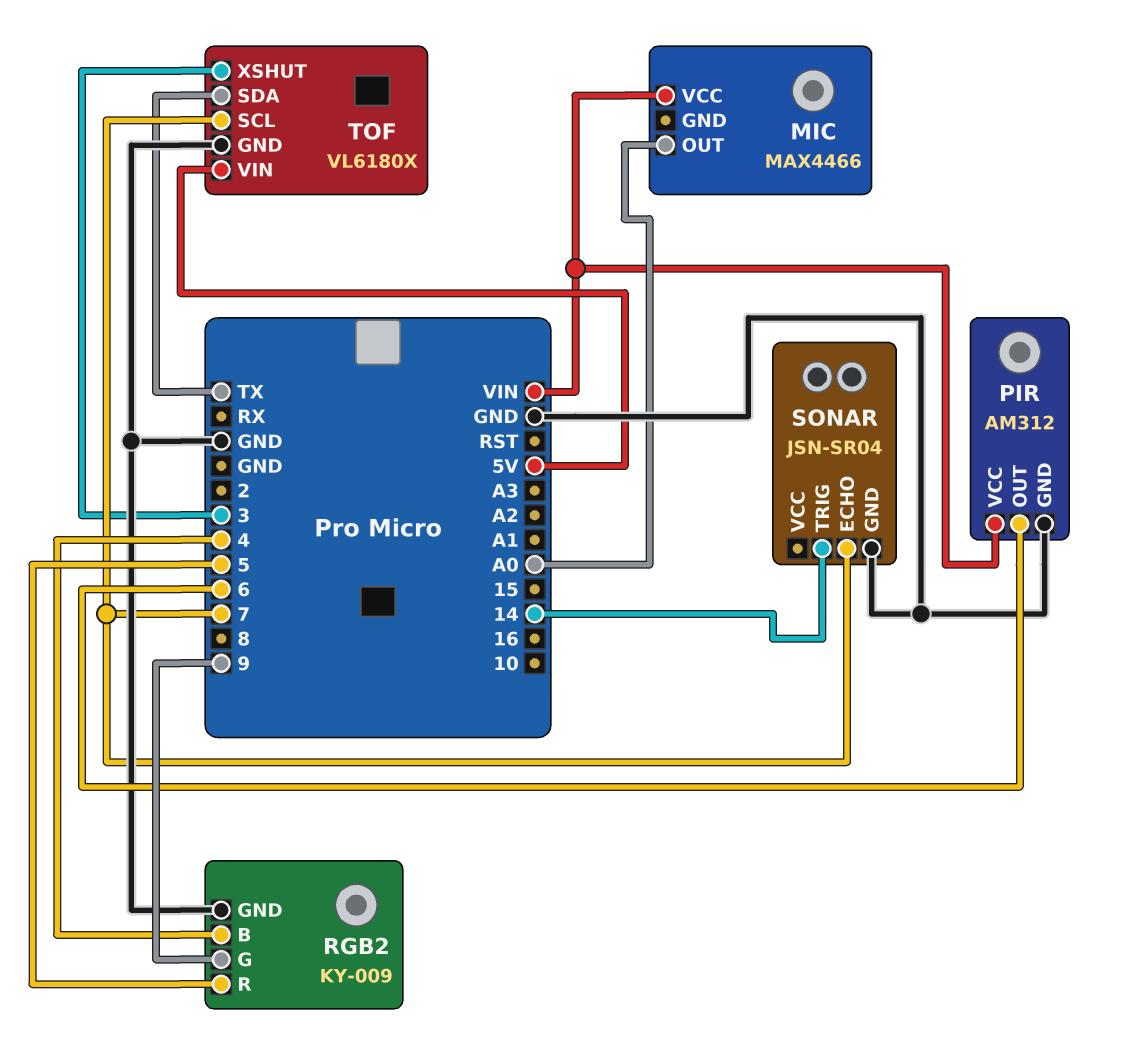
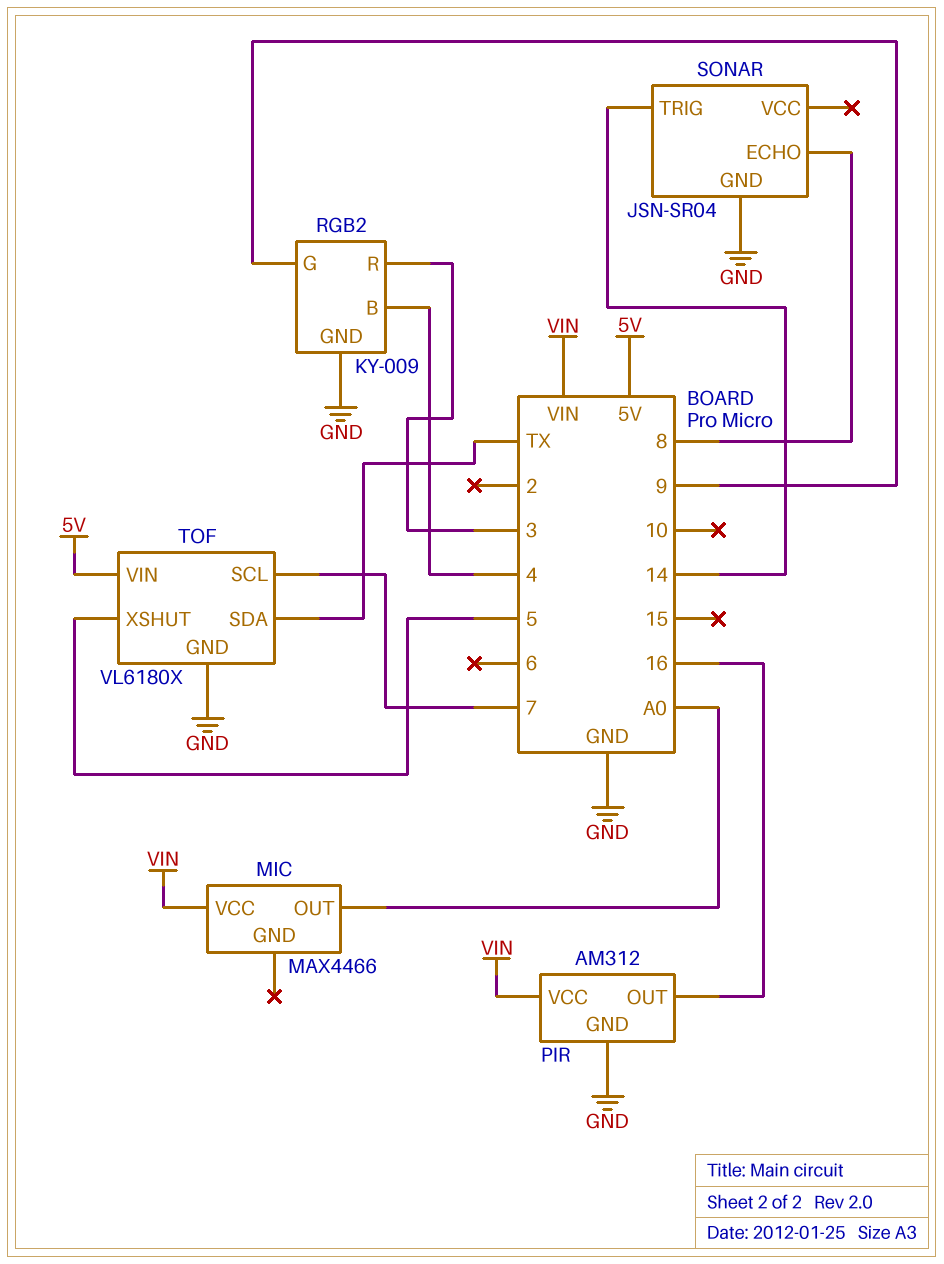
PIR pin OUT: 6 -> 16
RGB2 pin R: 5 -> 3
SONAR pin ECHO: 7 -> 8
TOF pin XSHUT: 3 -> 5

